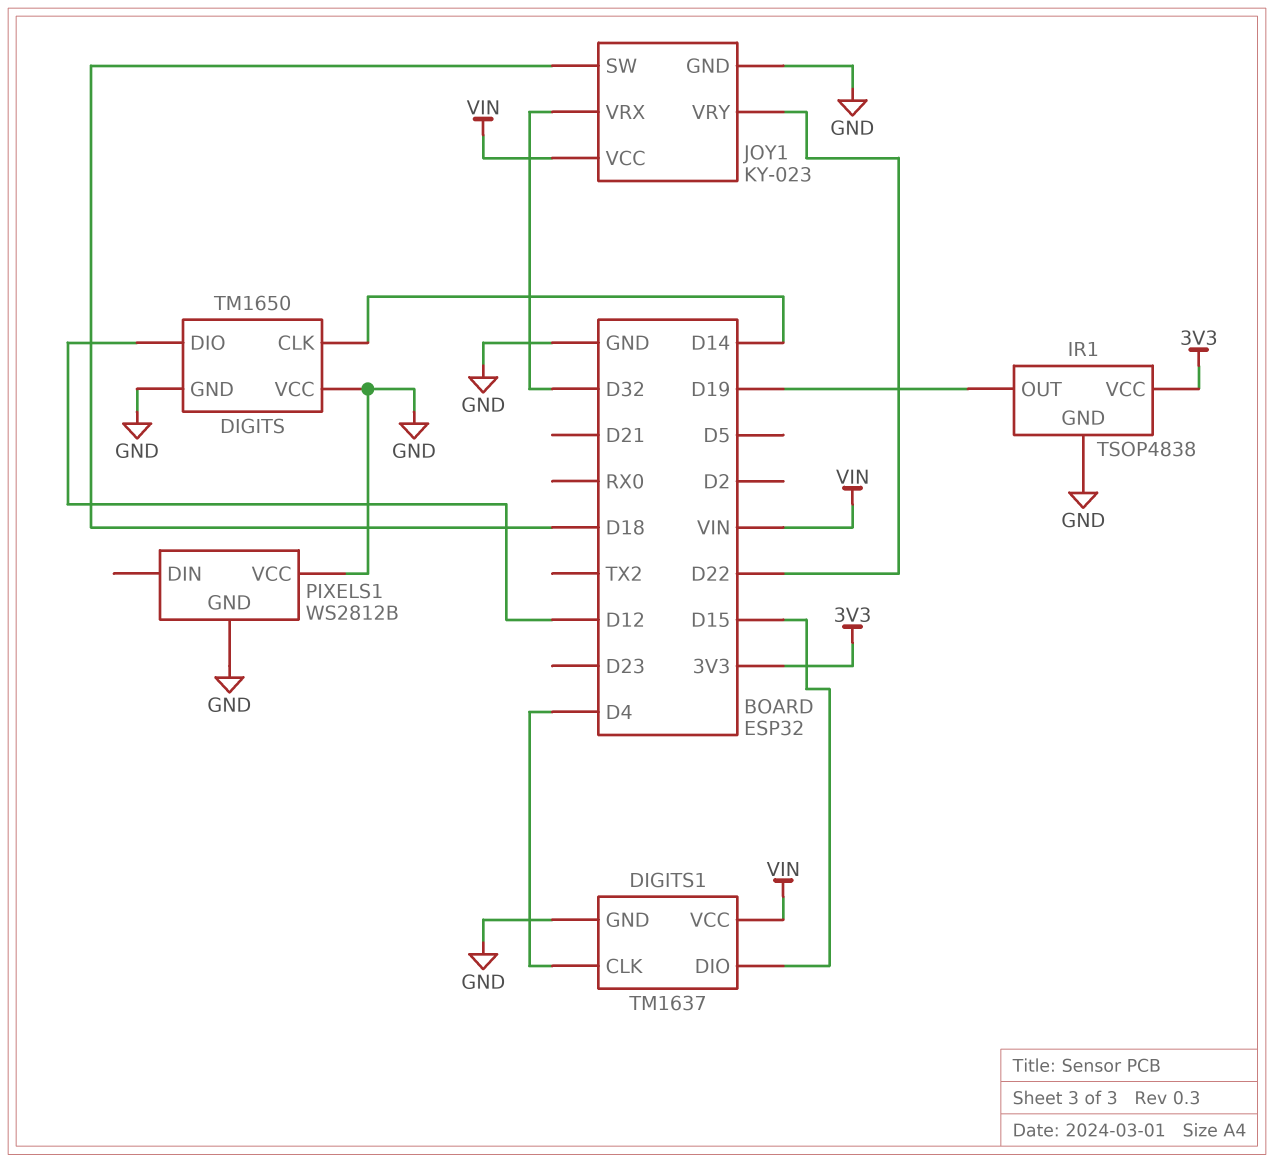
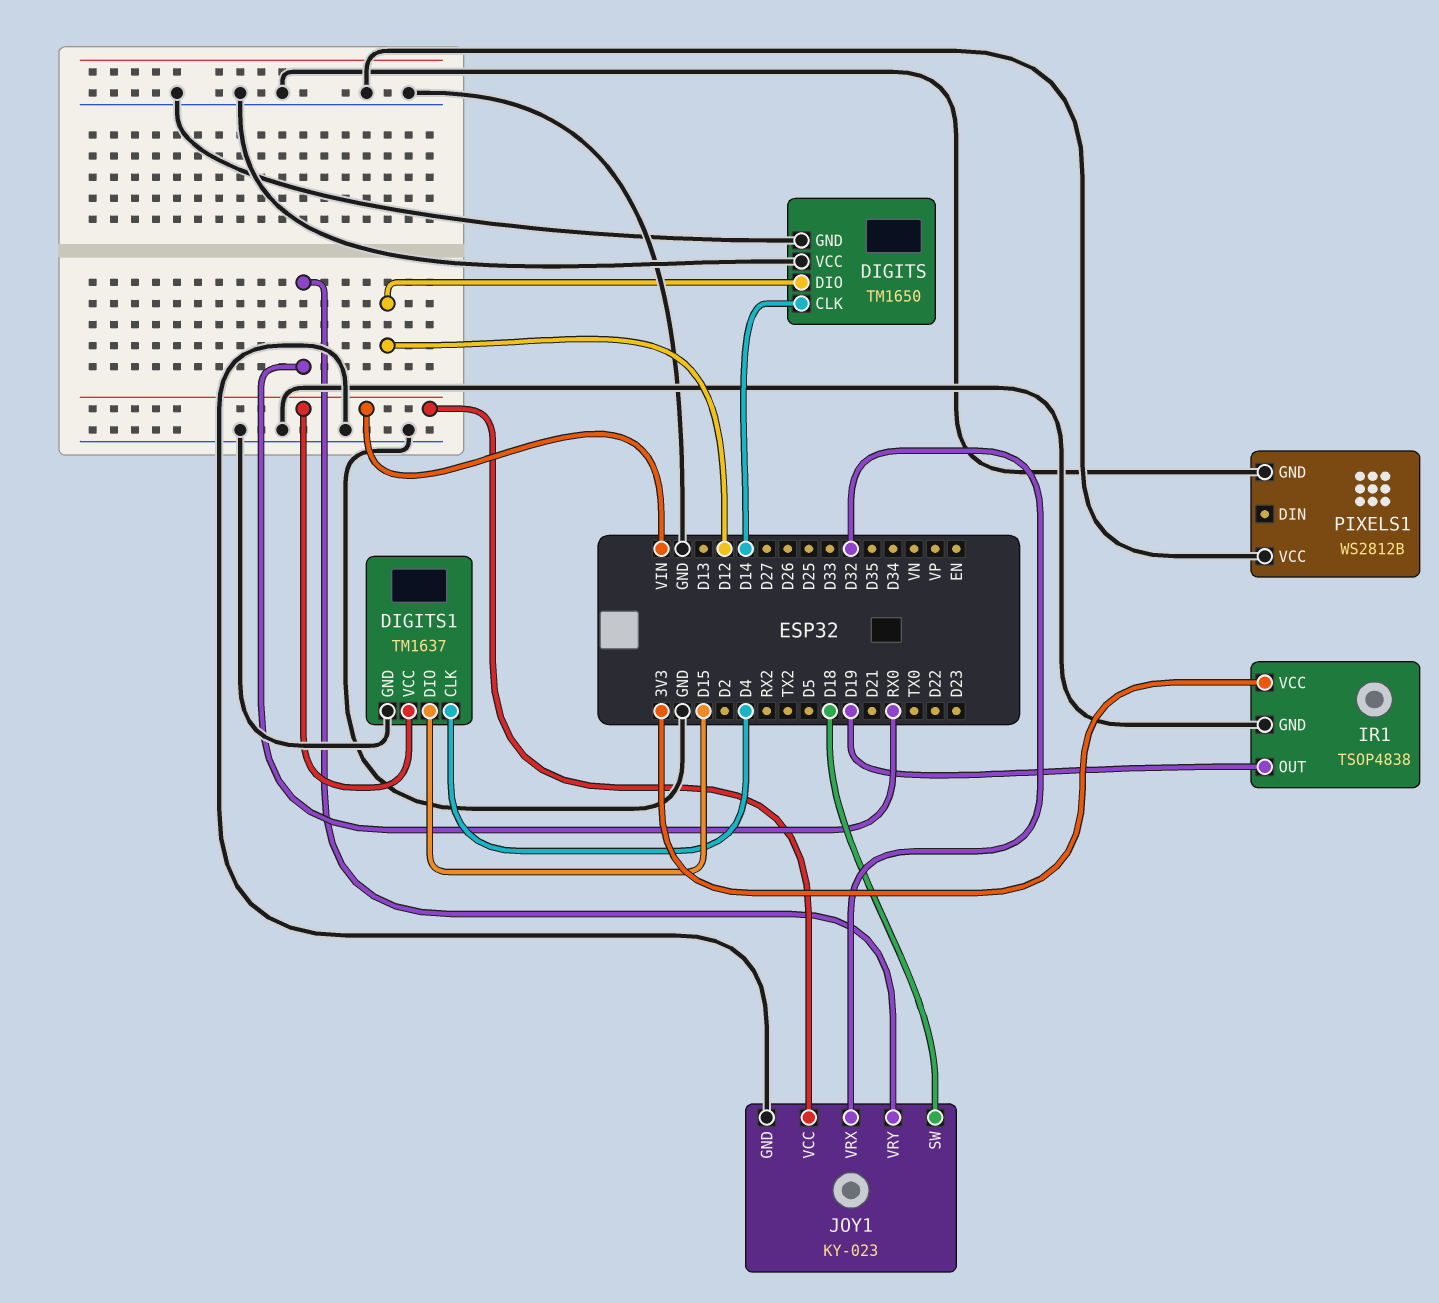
JOY1 pin VRY: D22 -> RX0

